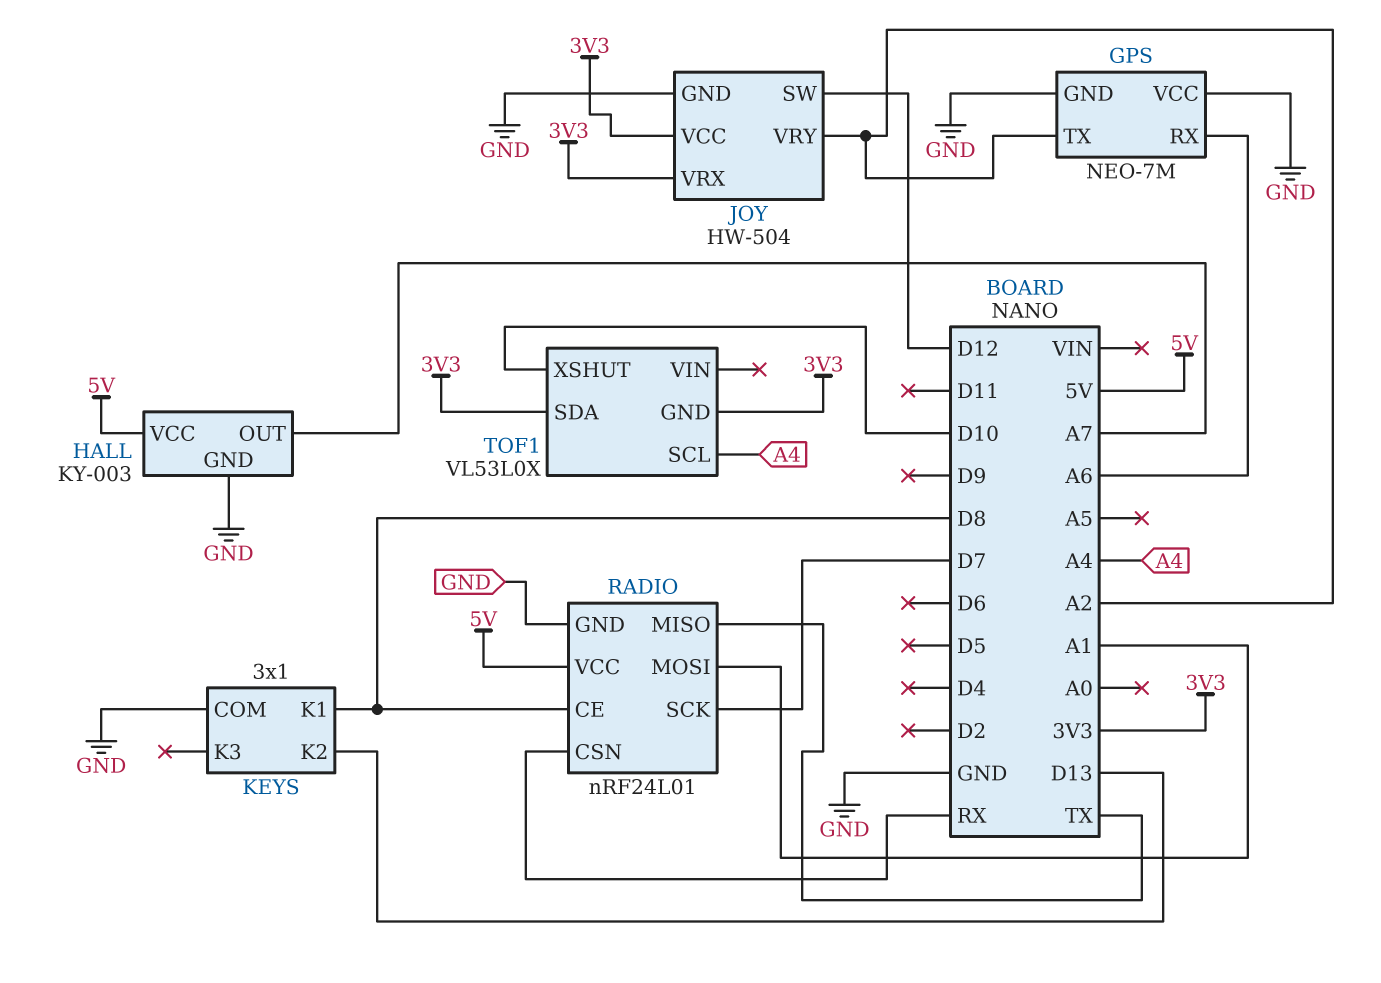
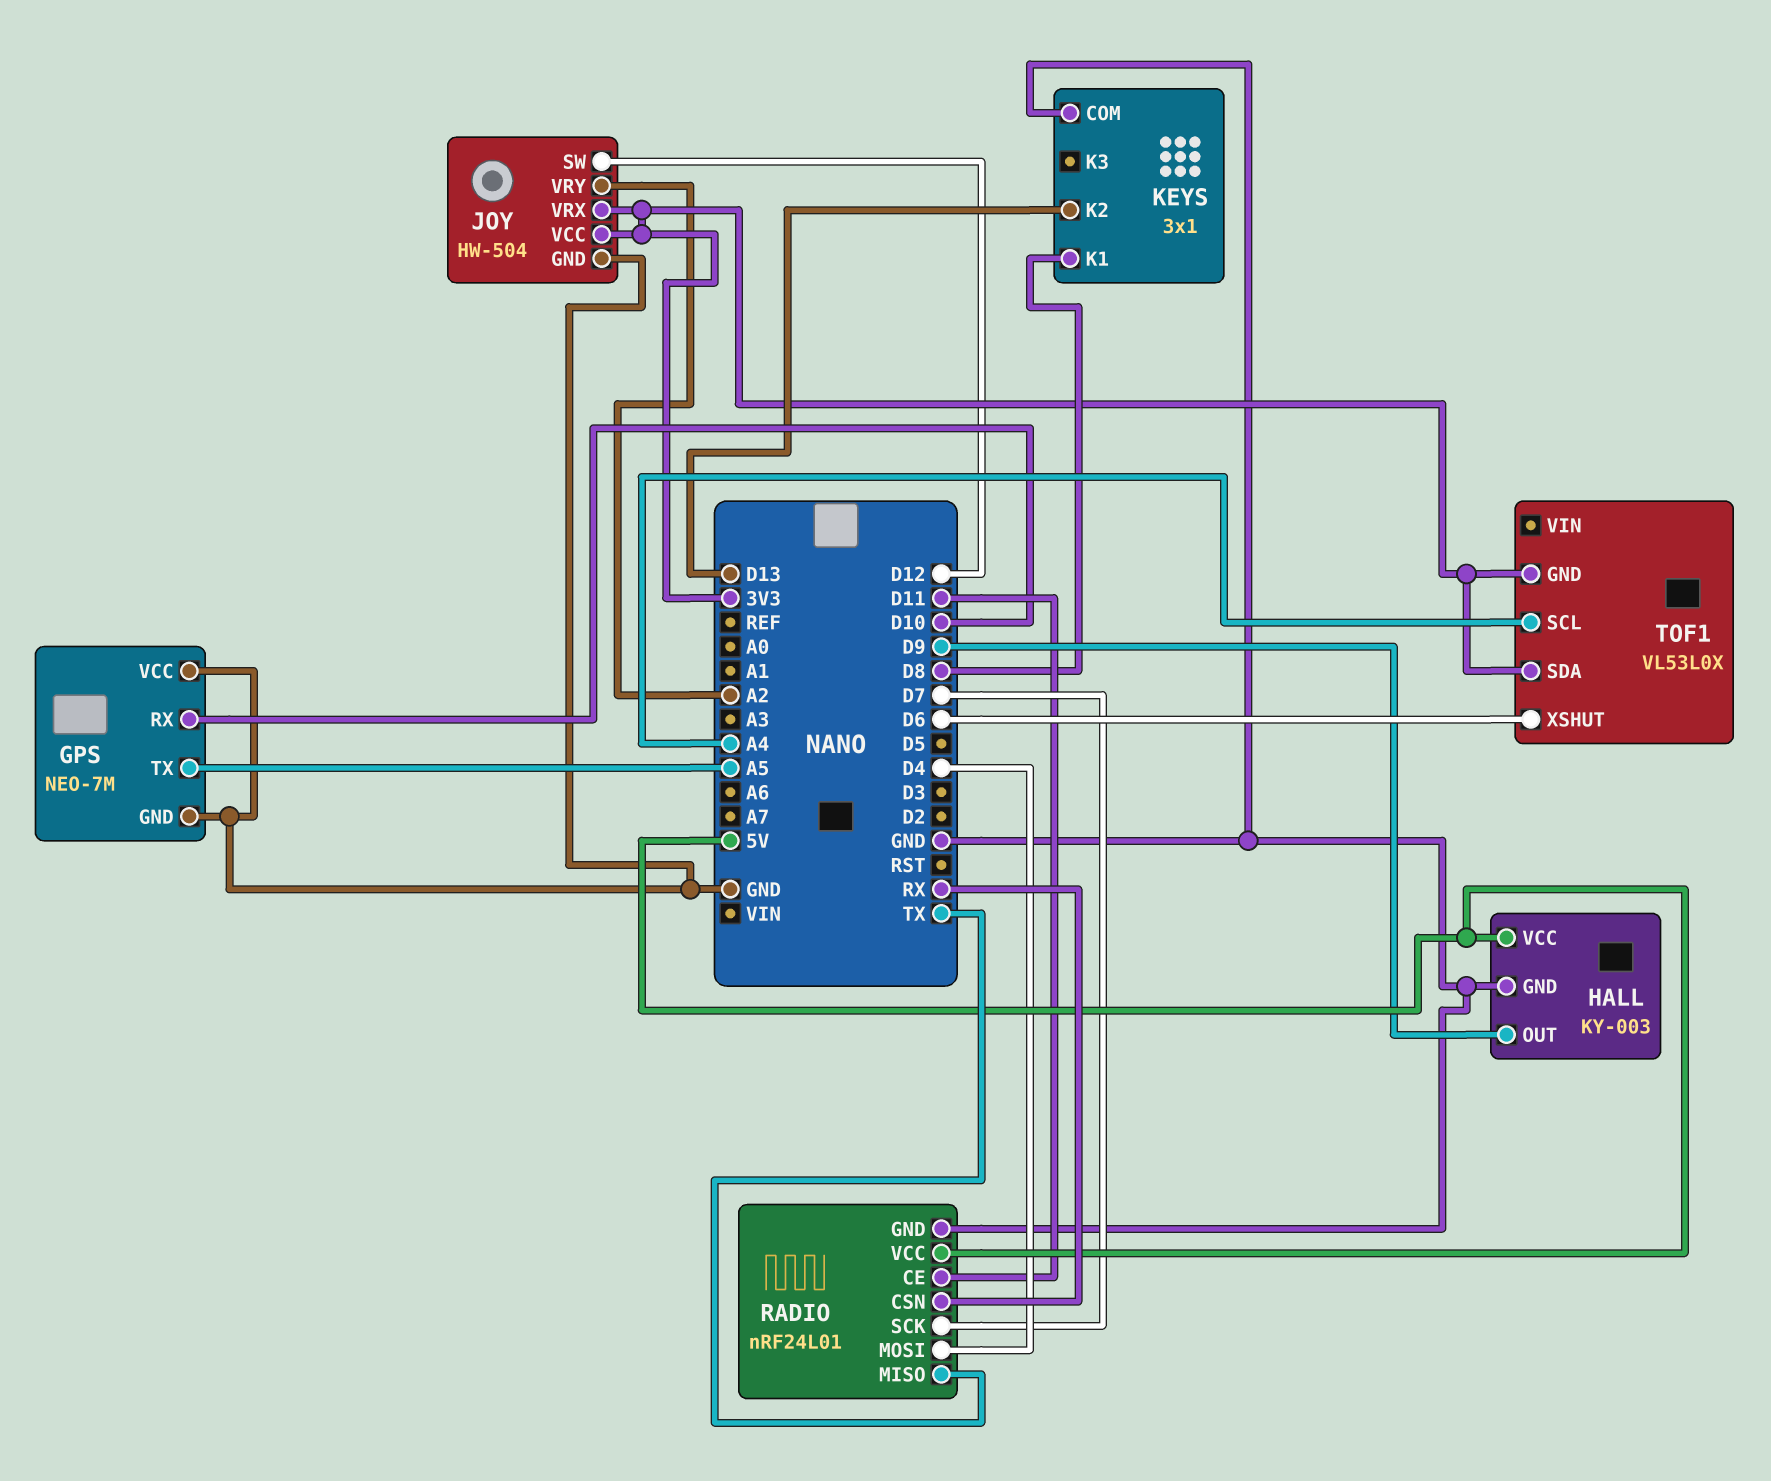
GPS pin RX: A6 -> D10
GPS pin TX: A2 -> A5
HALL pin OUT: A7 -> D9
RADIO pin CE: D8 -> D11
RADIO pin MOSI: A1 -> D4
TOF1 pin XSHUT: D10 -> D6

